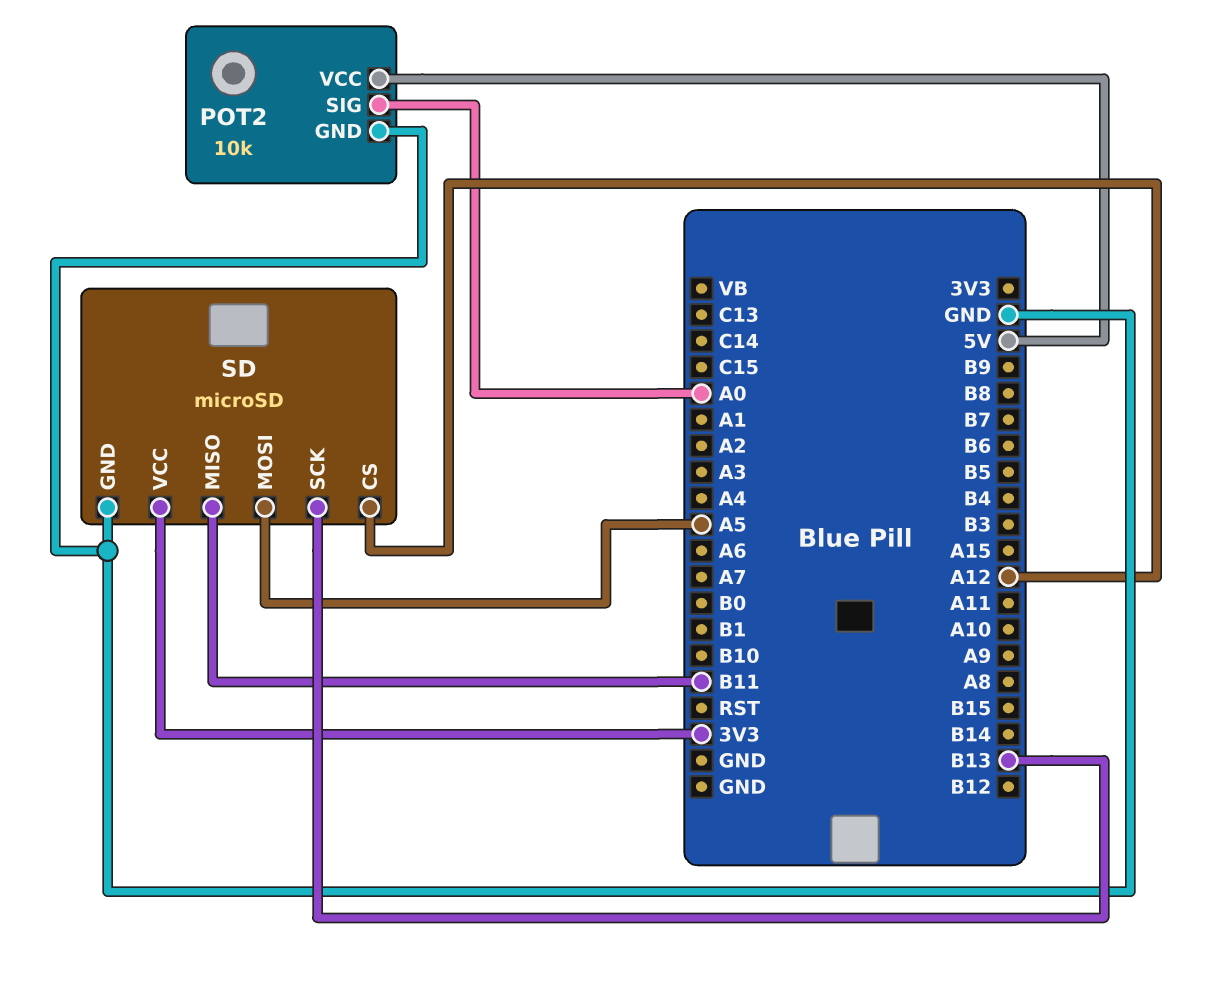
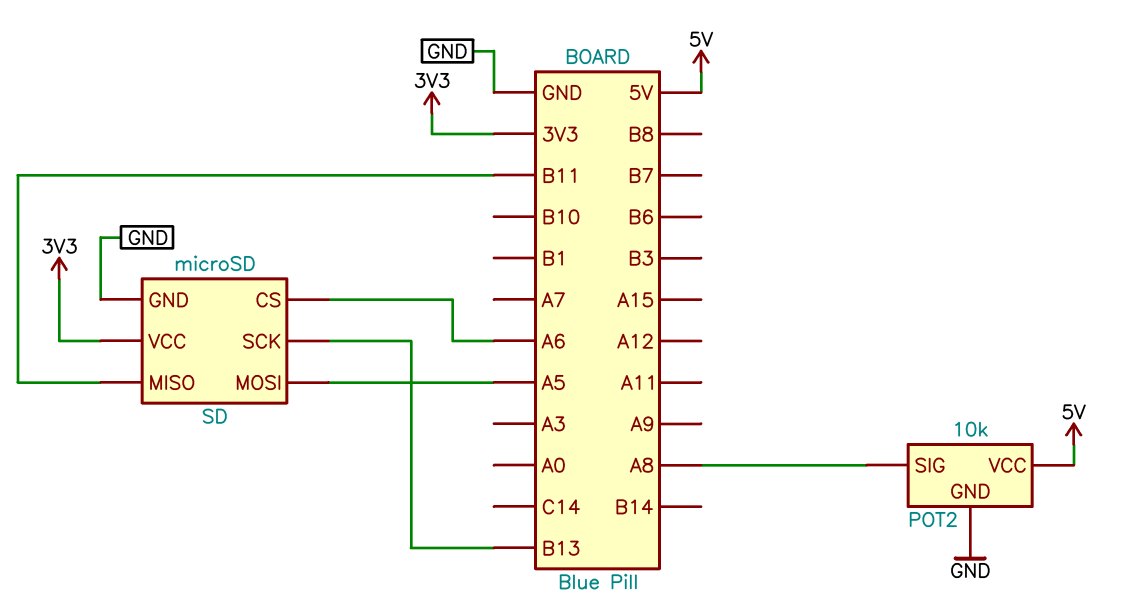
POT2 pin SIG: A0 -> A8
SD pin CS: A12 -> A6

